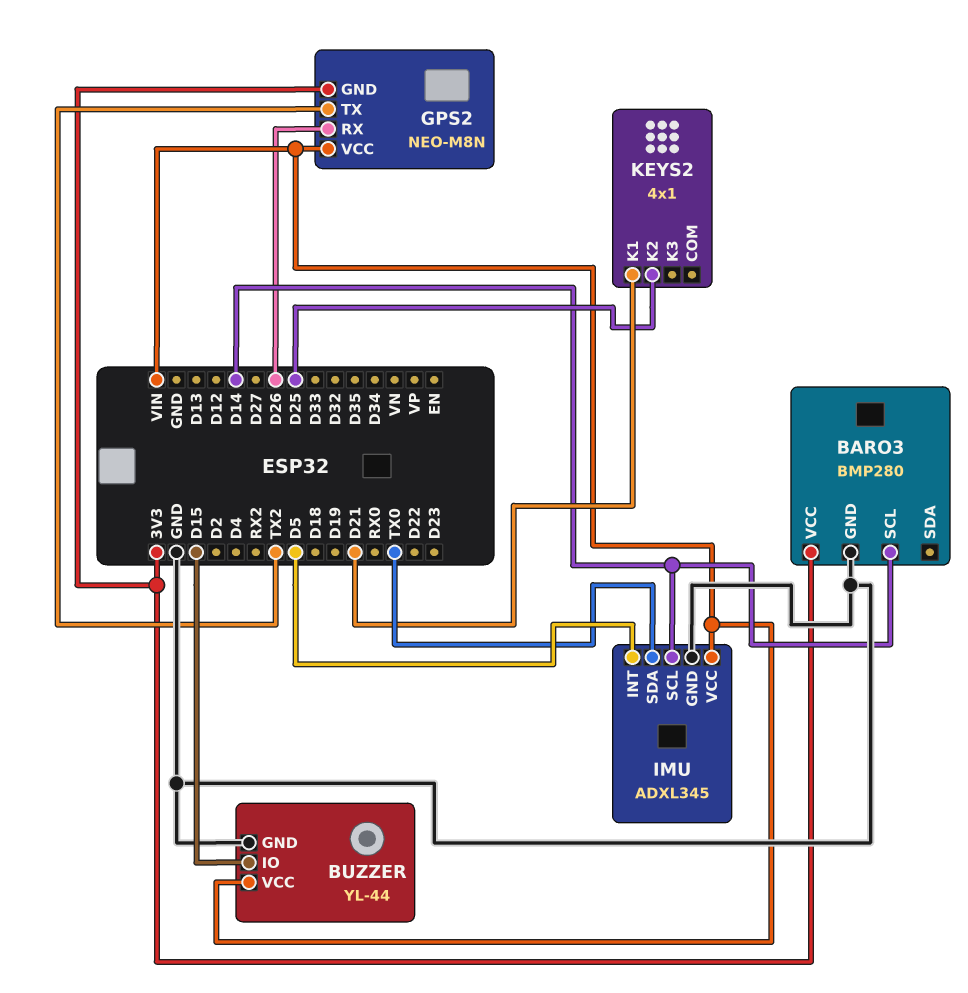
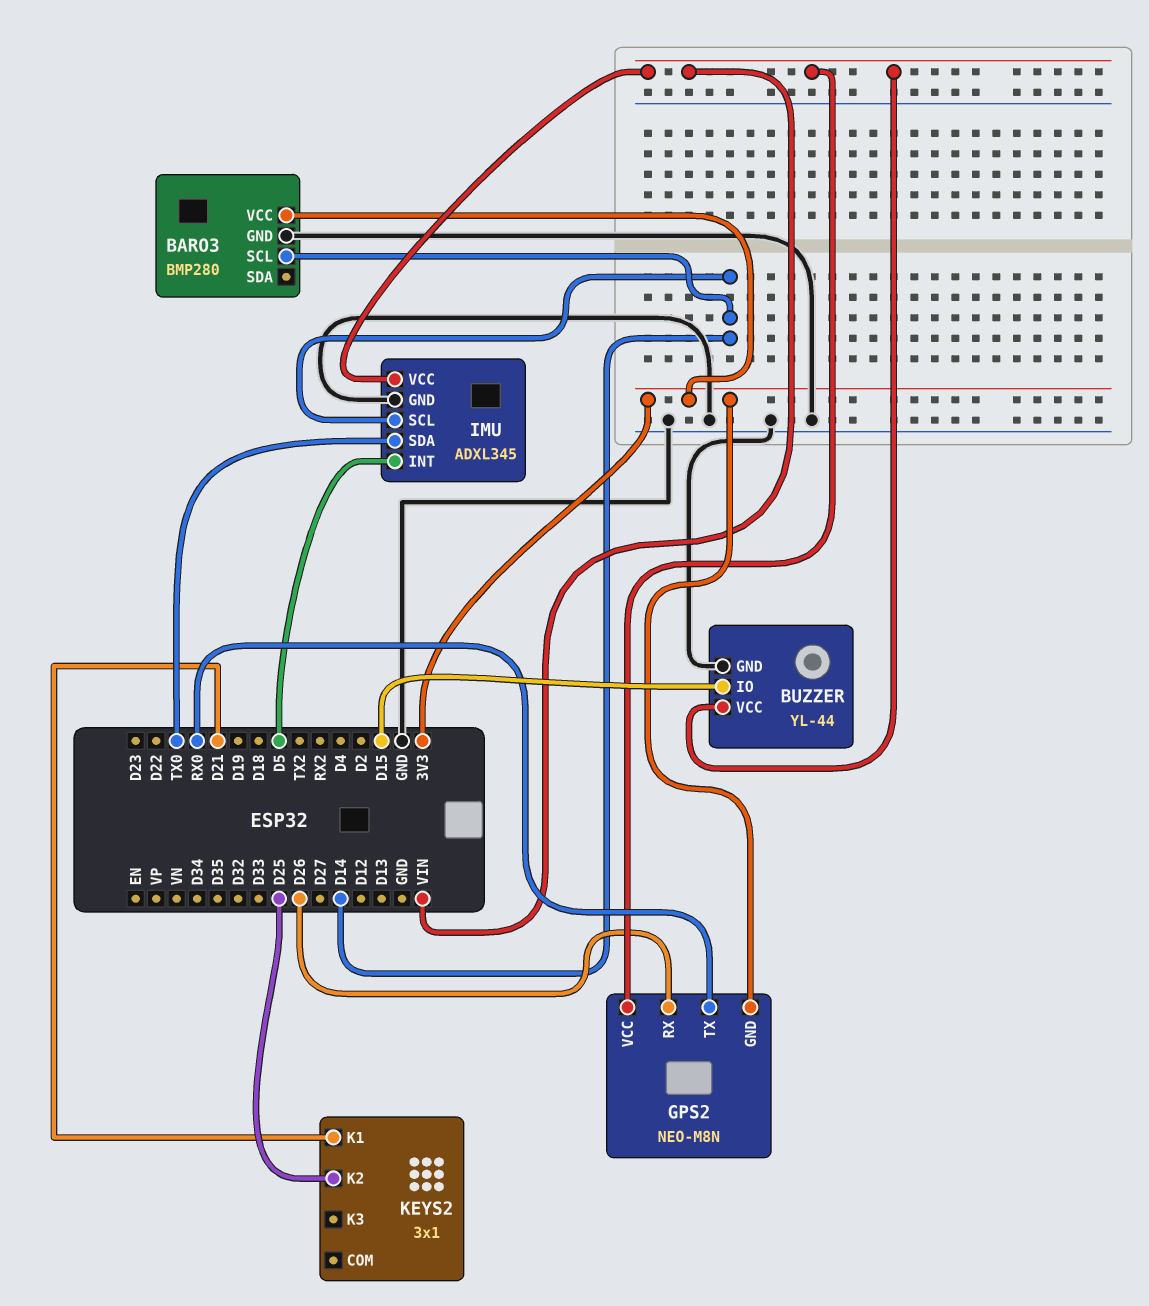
GPS2 pin TX: TX2 -> RX0
KEYS2: 4x1 -> 3x1

